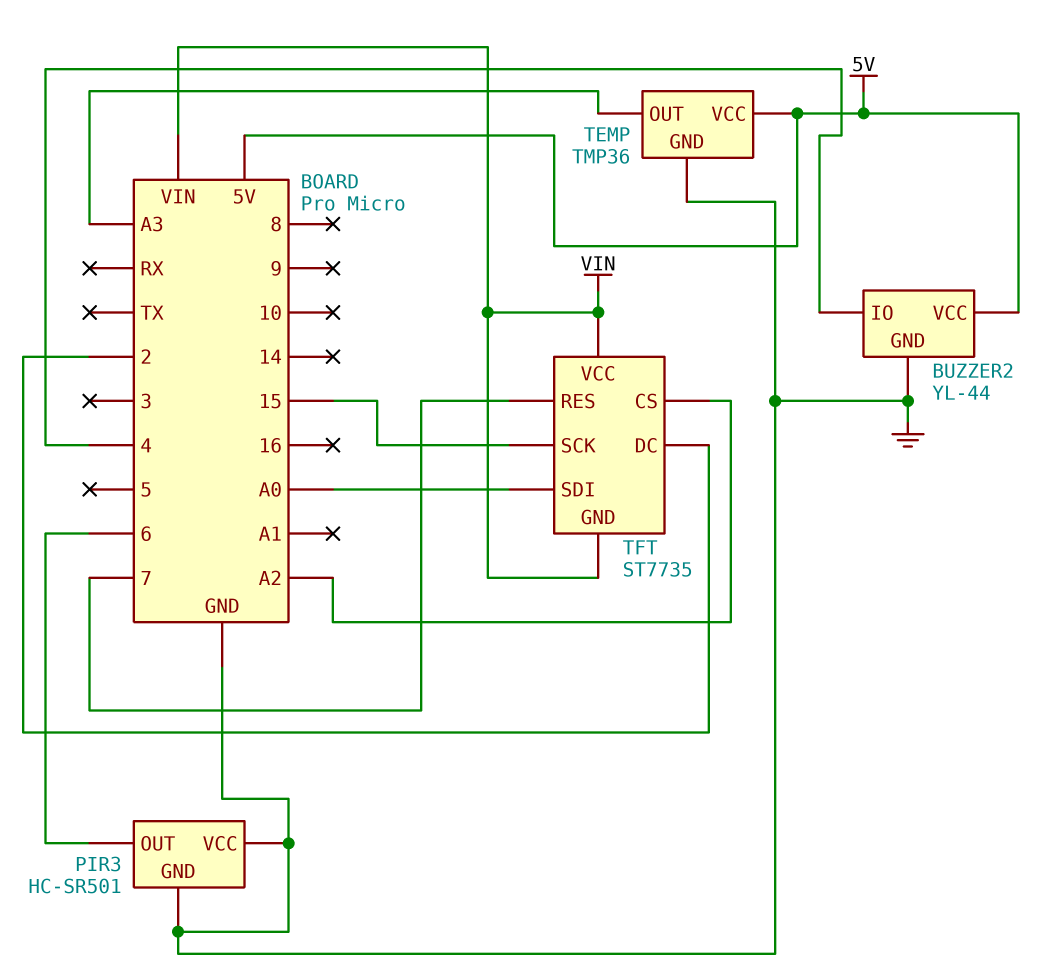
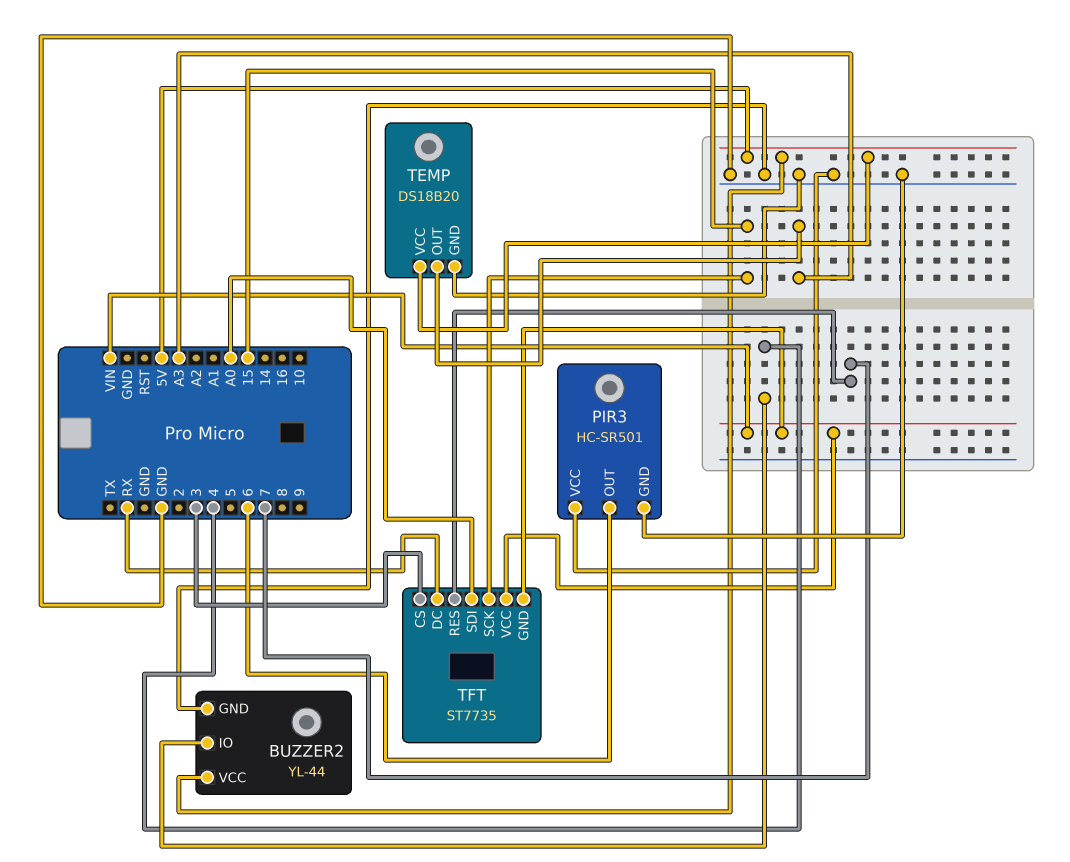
TEMP: TMP36 -> DS18B20
TFT pin CS: A2 -> 3
TFT pin DC: 2 -> RX

